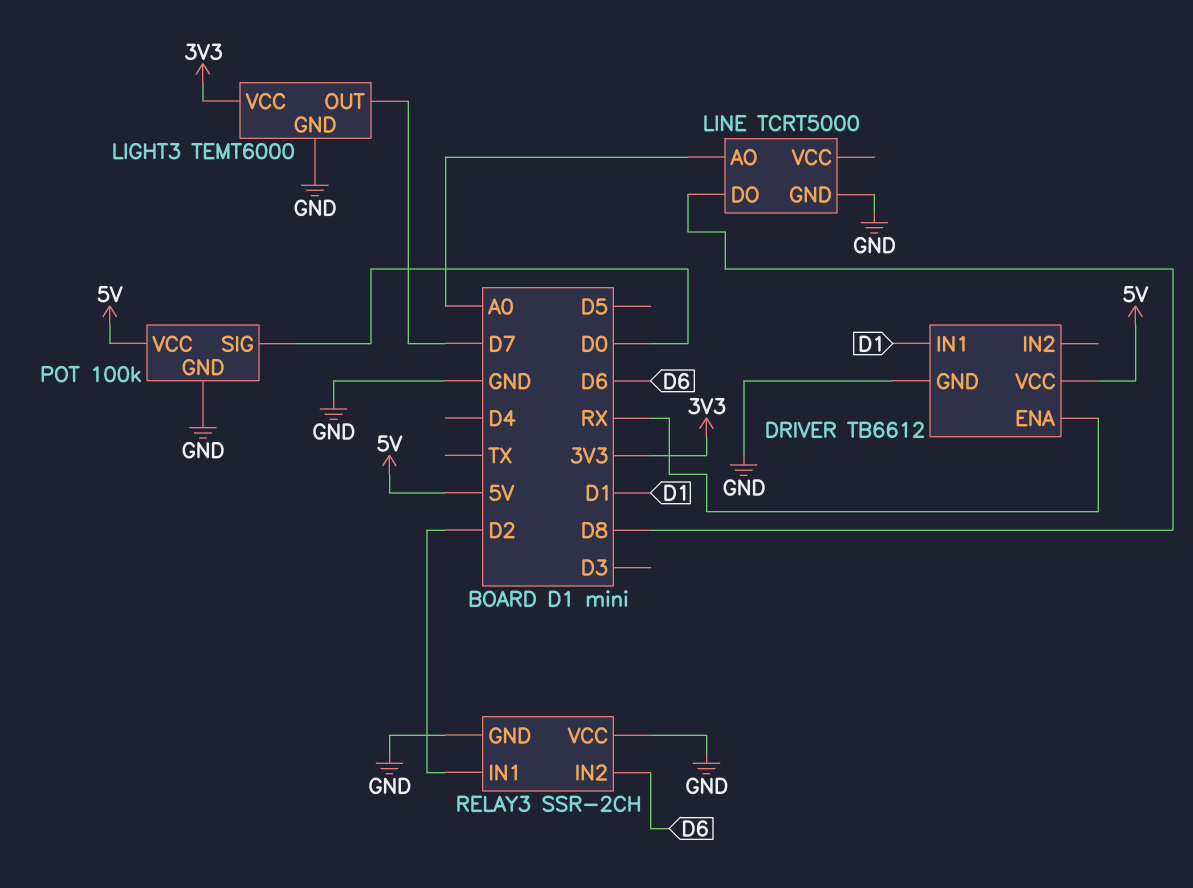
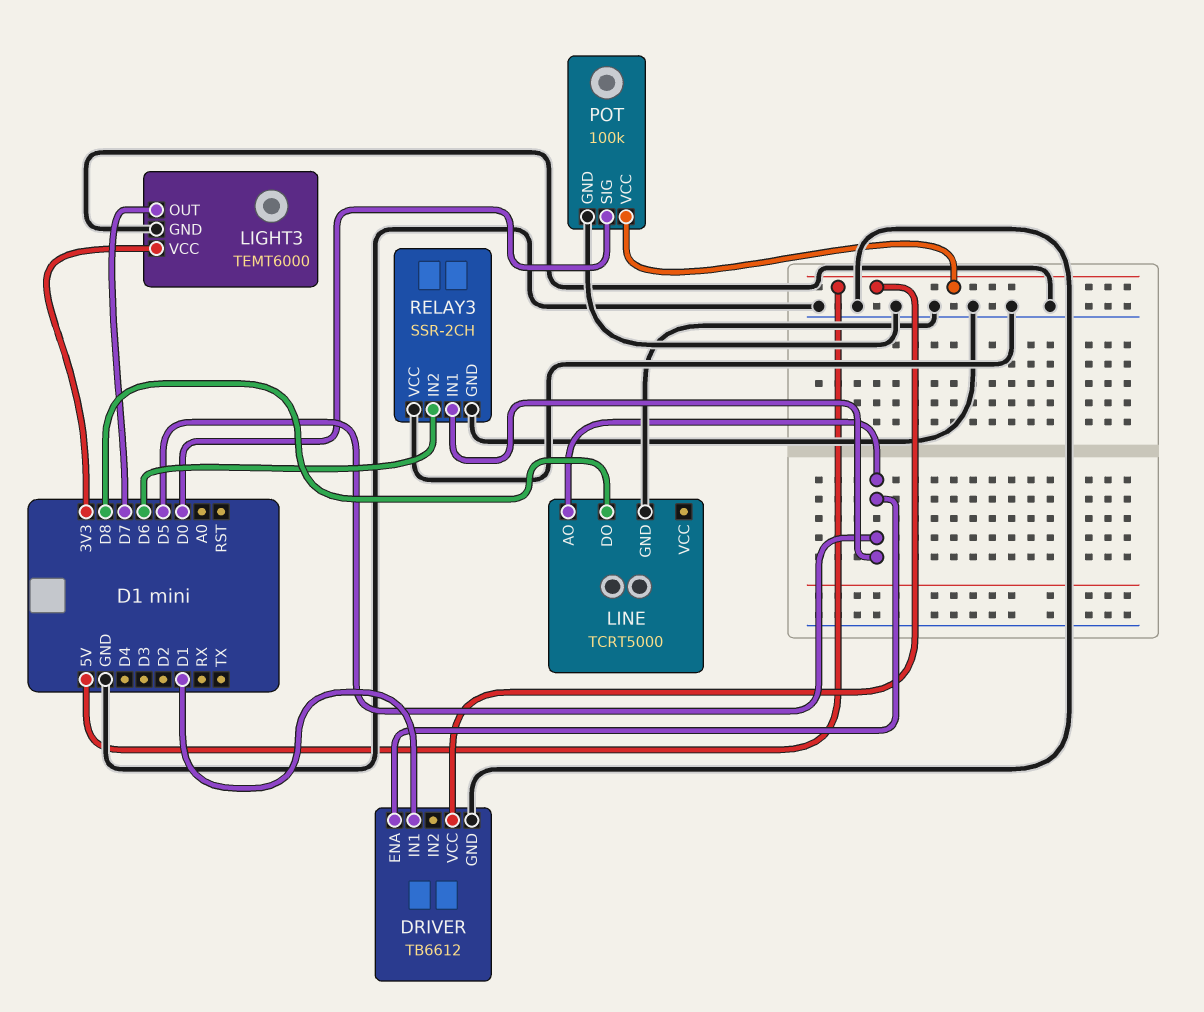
DRIVER pin ENA: RX -> D5
LINE pin AO: A0 -> D5
RELAY3 pin IN1: D2 -> D5

